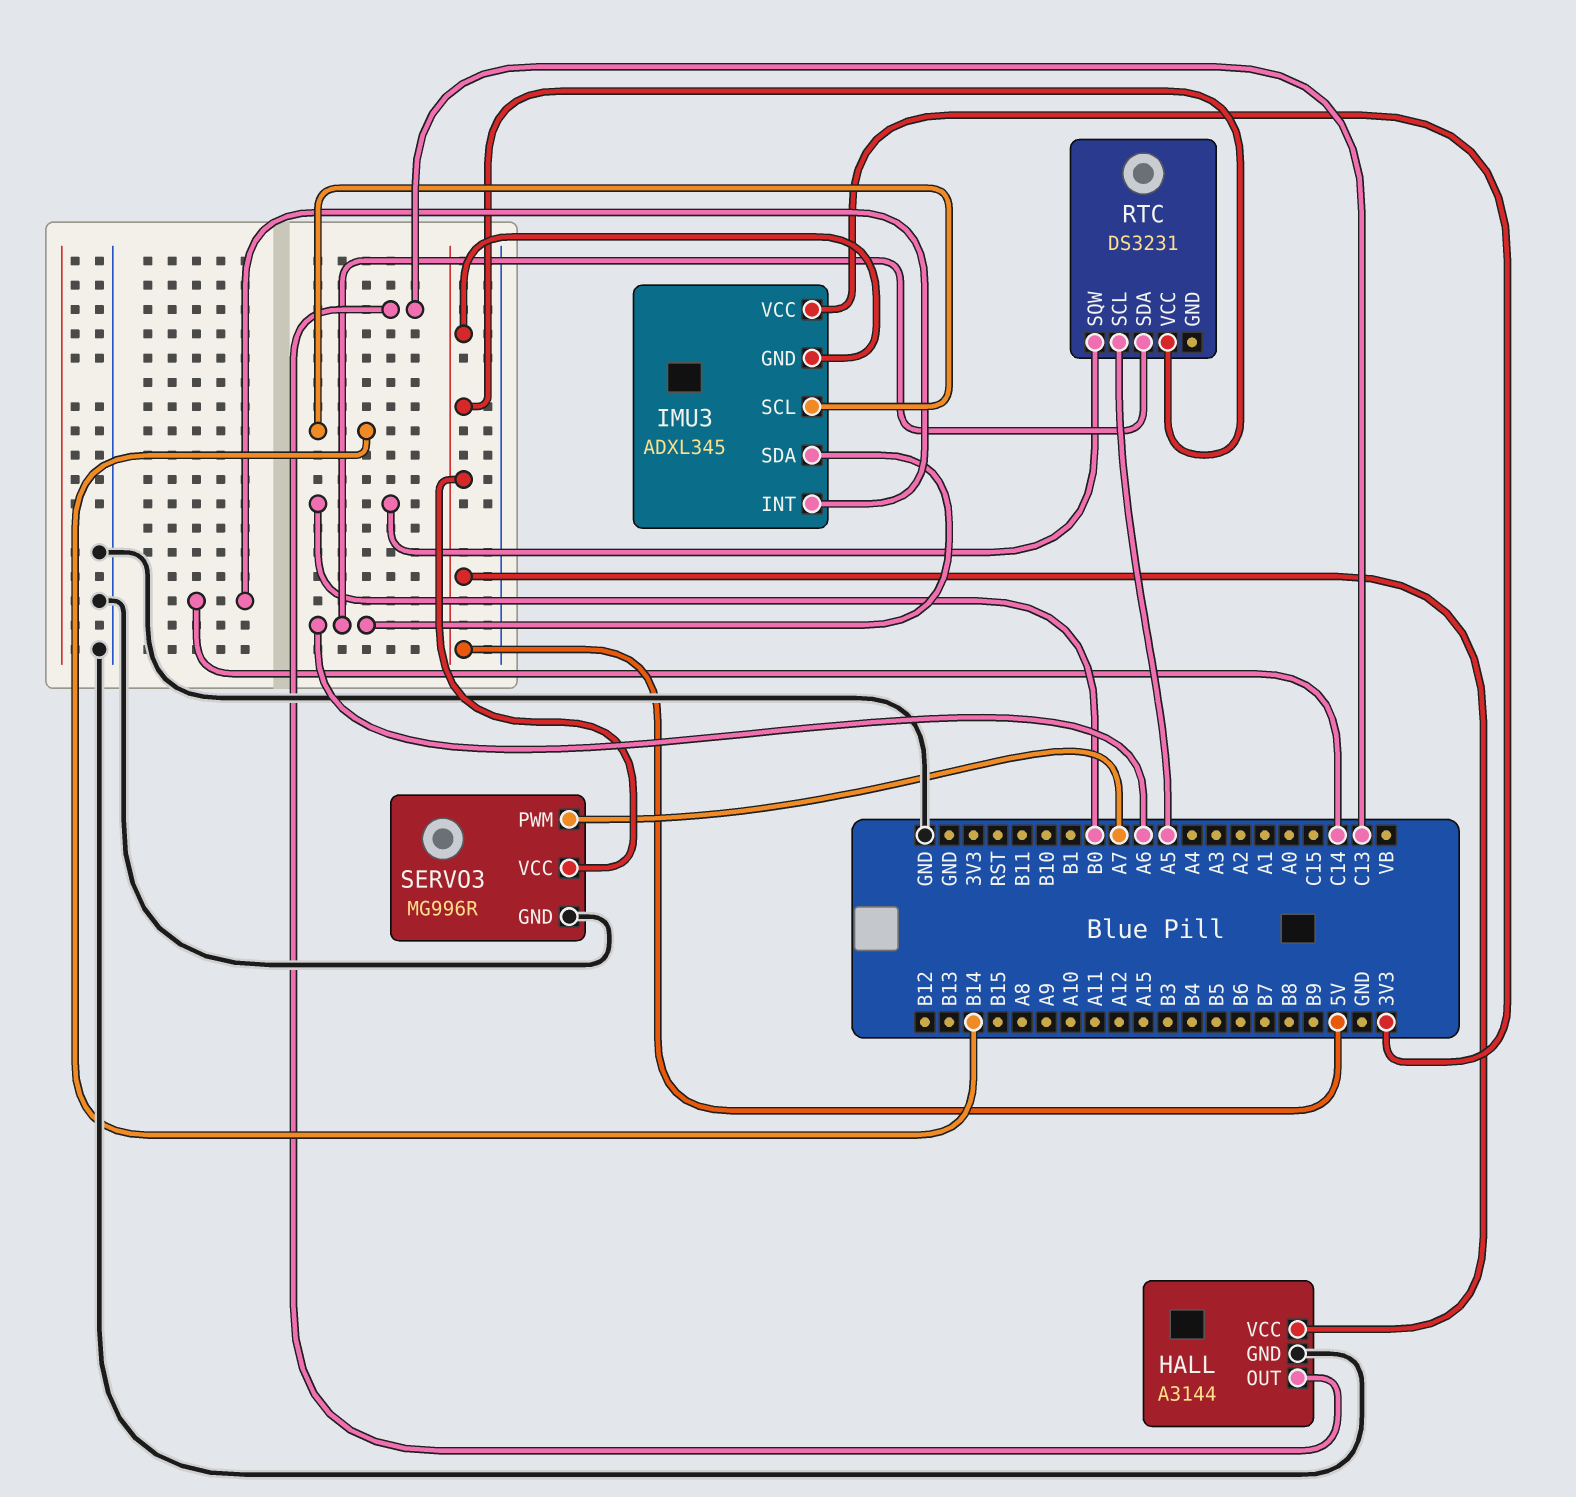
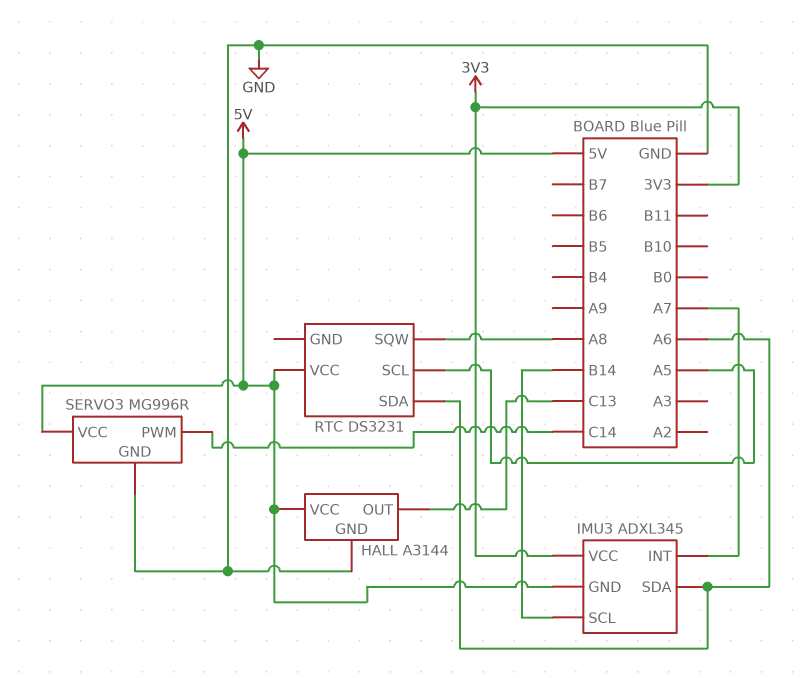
IMU3 pin INT: C14 -> A7
RTC pin SQW: B0 -> A8
SERVO3 pin PWM: A7 -> C14

